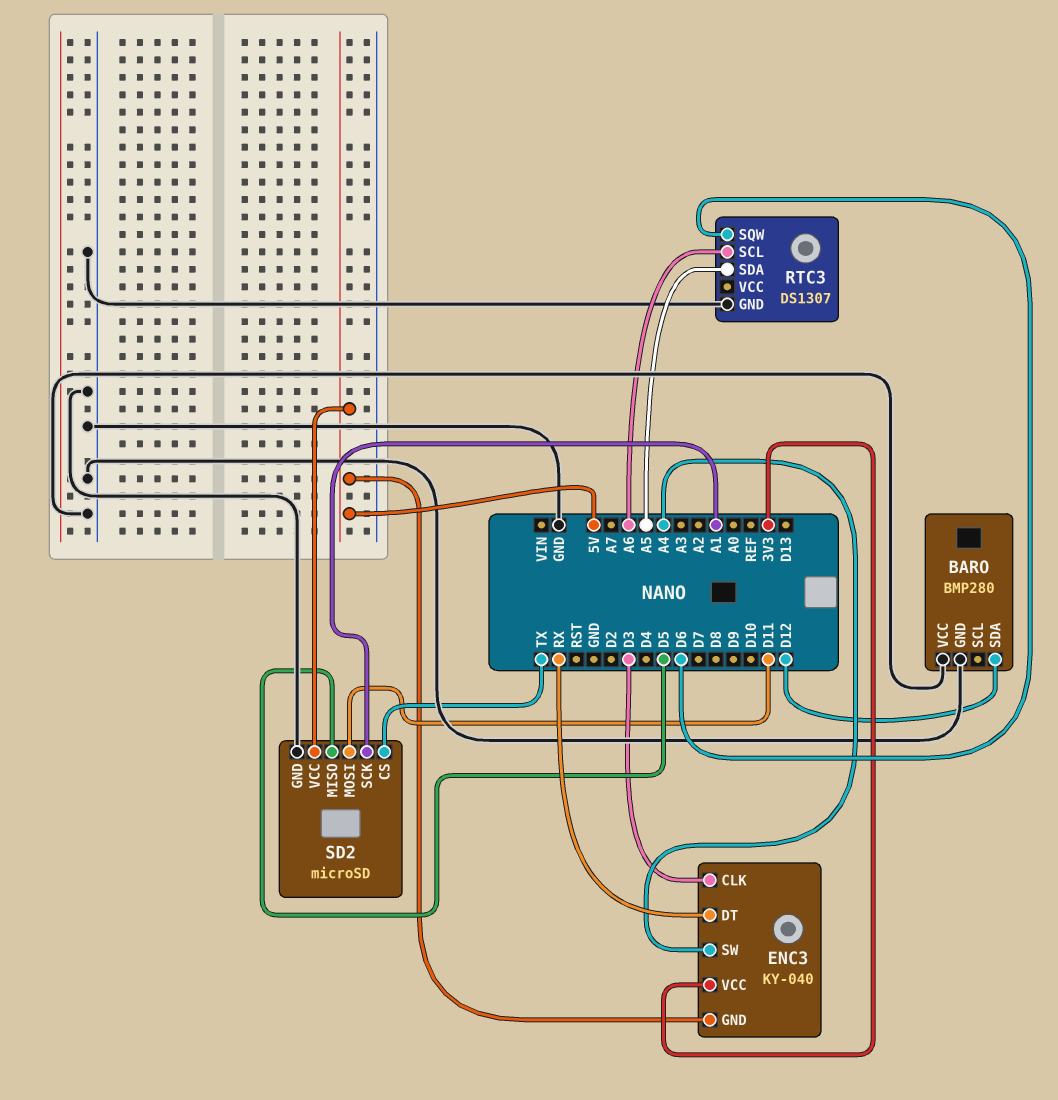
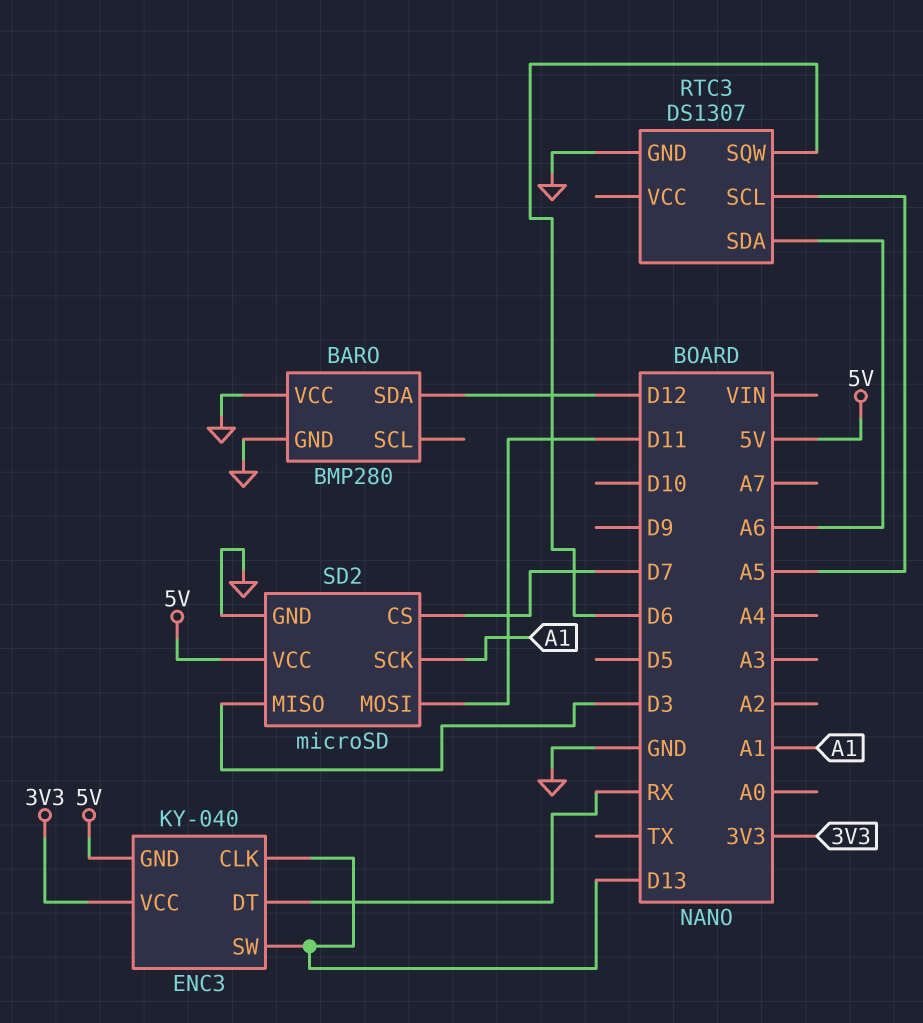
ENC3 pin CLK: D3 -> D13
ENC3 pin SW: A4 -> D13
RTC3 pin SCL: A6 -> A5
RTC3 pin SDA: A5 -> A6
SD2 pin CS: TX -> D7
SD2 pin MISO: D5 -> D3

